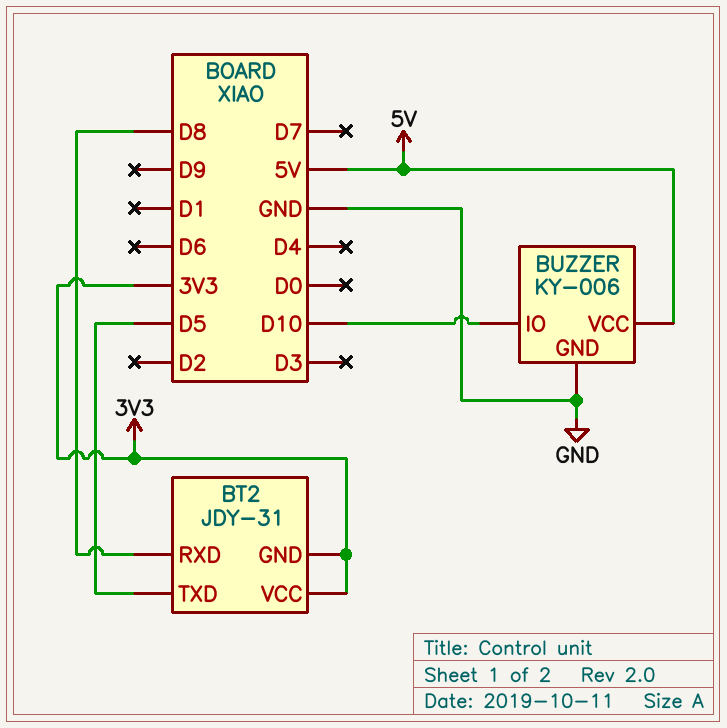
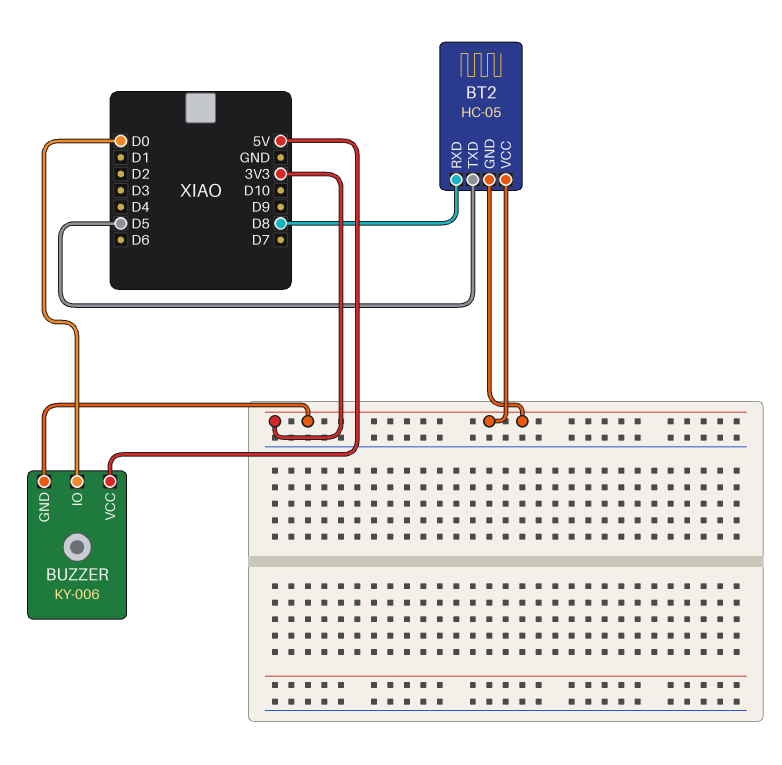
BT2: JDY-31 -> HC-05
BUZZER pin GND: GND -> 3V3
BUZZER pin IO: D10 -> D0

